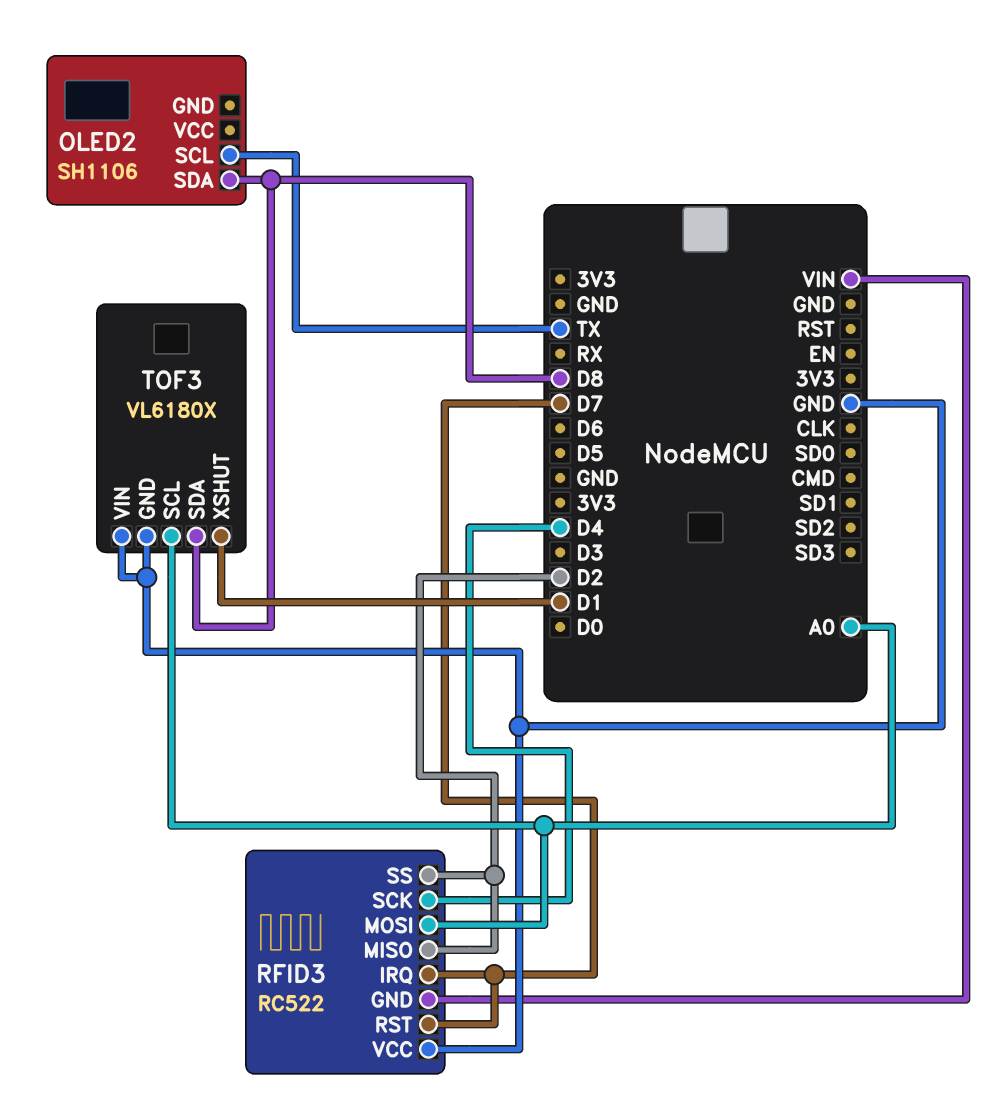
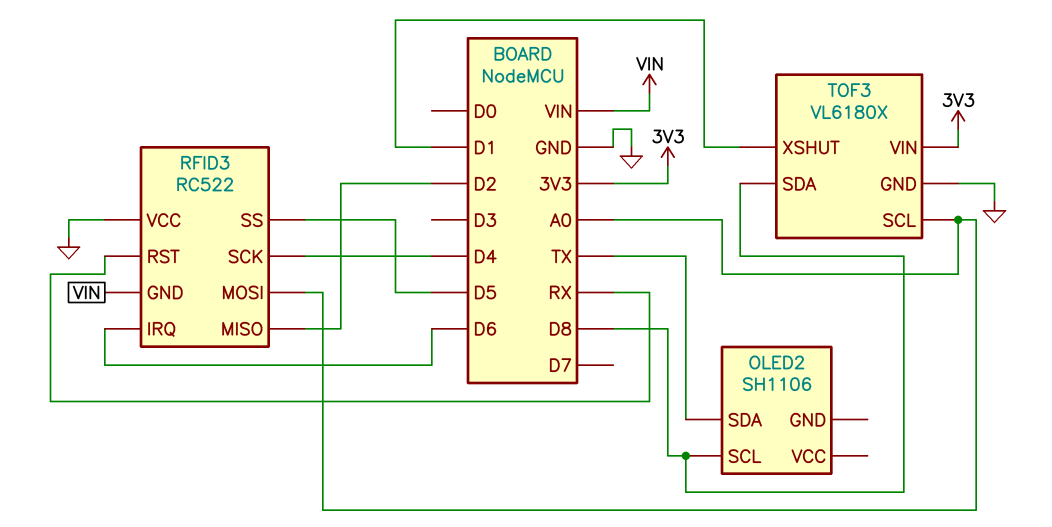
OLED2 pin SCL: TX -> D8
OLED2 pin SDA: D8 -> TX
RFID3 pin IRQ: D7 -> D6
RFID3 pin RST: D7 -> RX
RFID3 pin SS: D2 -> D5
TOF3 pin VIN: GND -> 3V3

